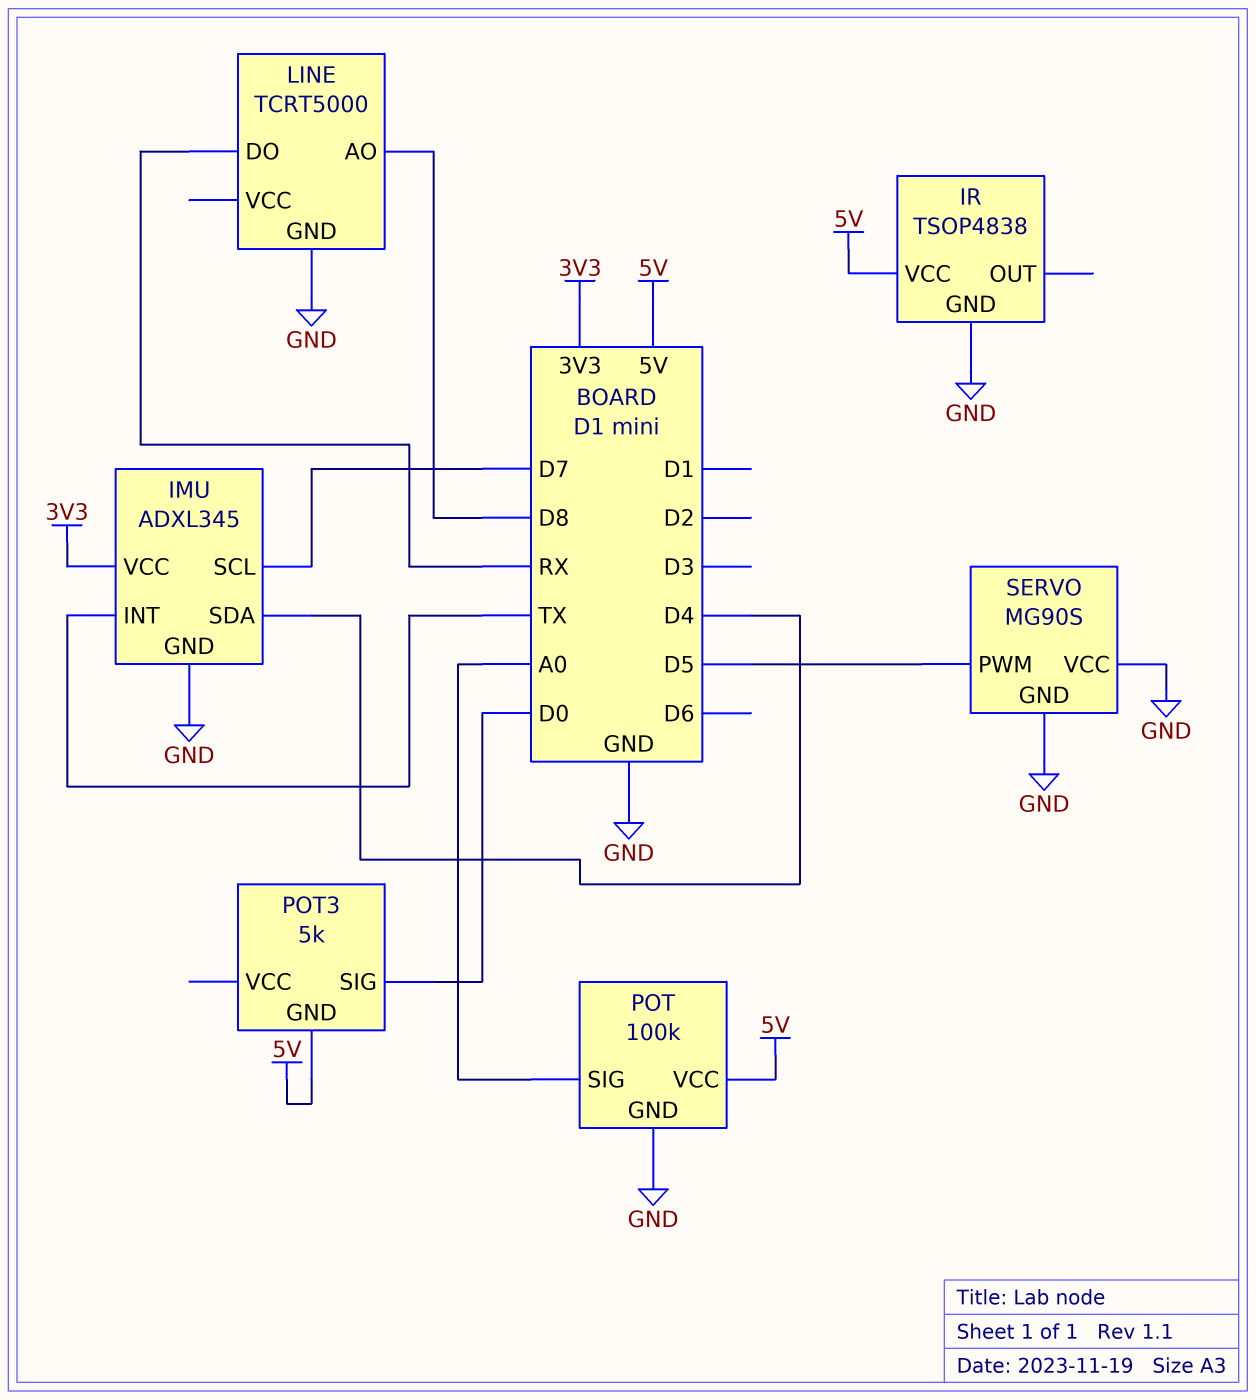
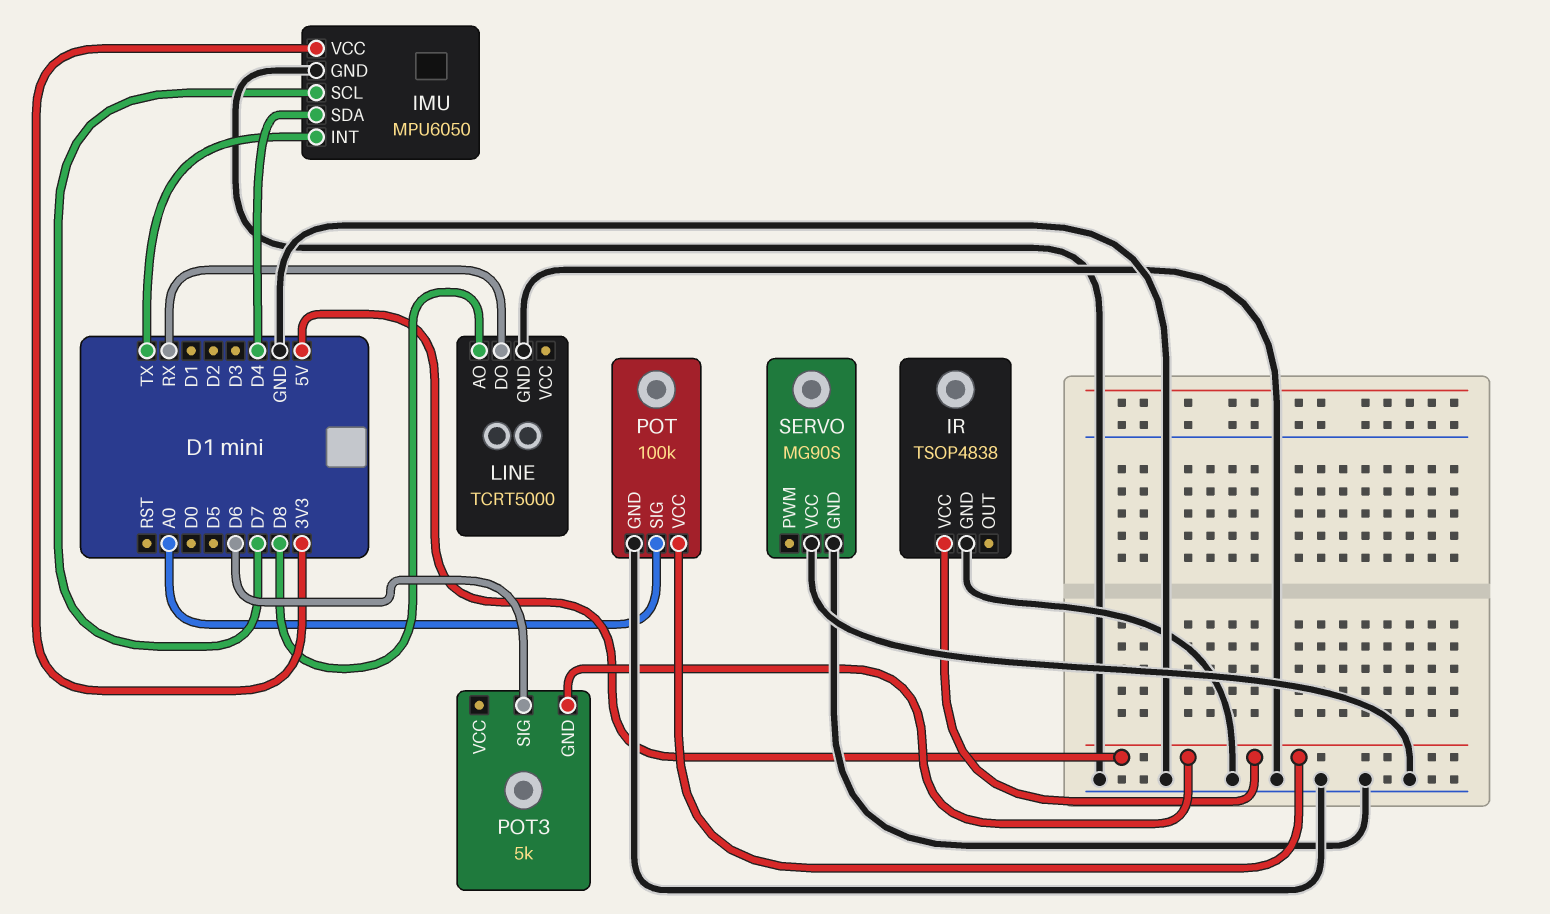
IMU: ADXL345 -> MPU6050
POT3 pin SIG: D0 -> D6
SERVO pin PWM: D5 -> none

